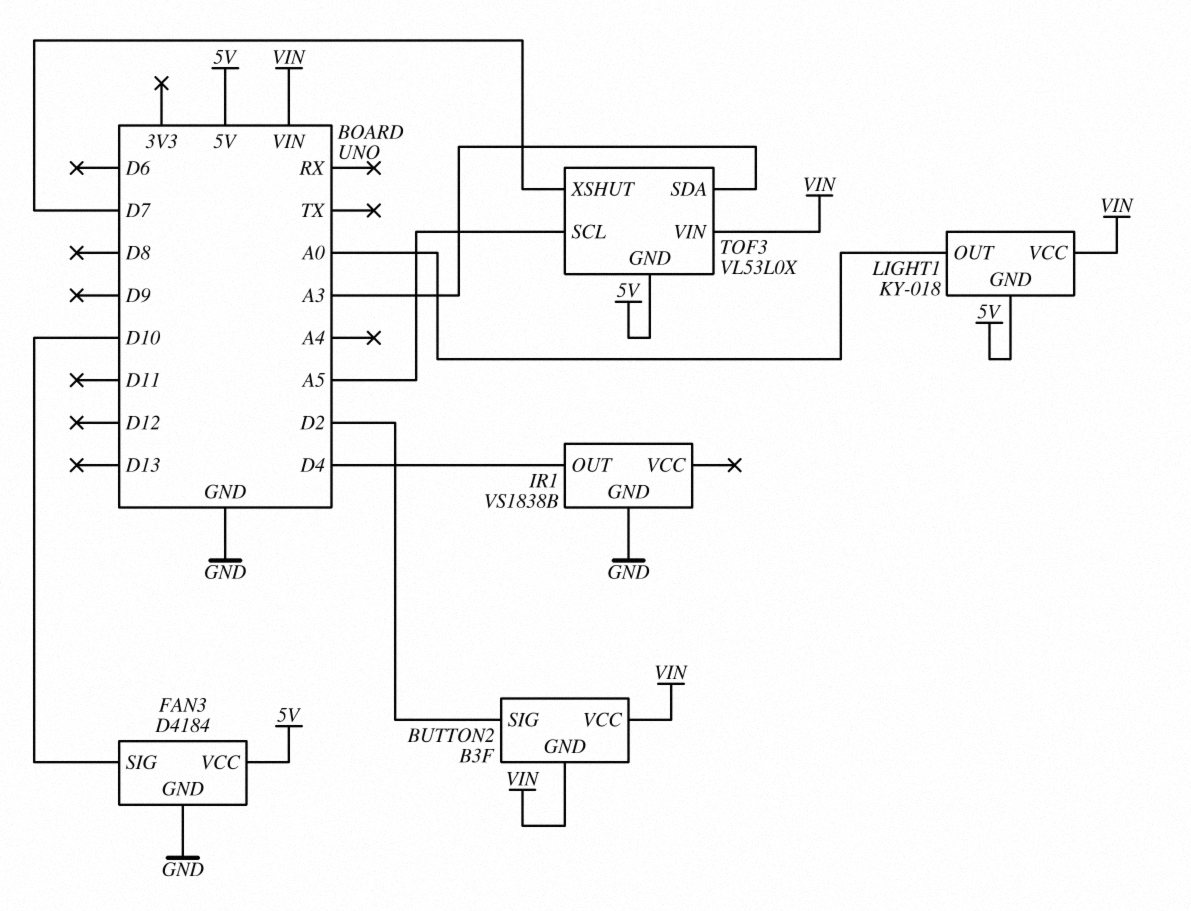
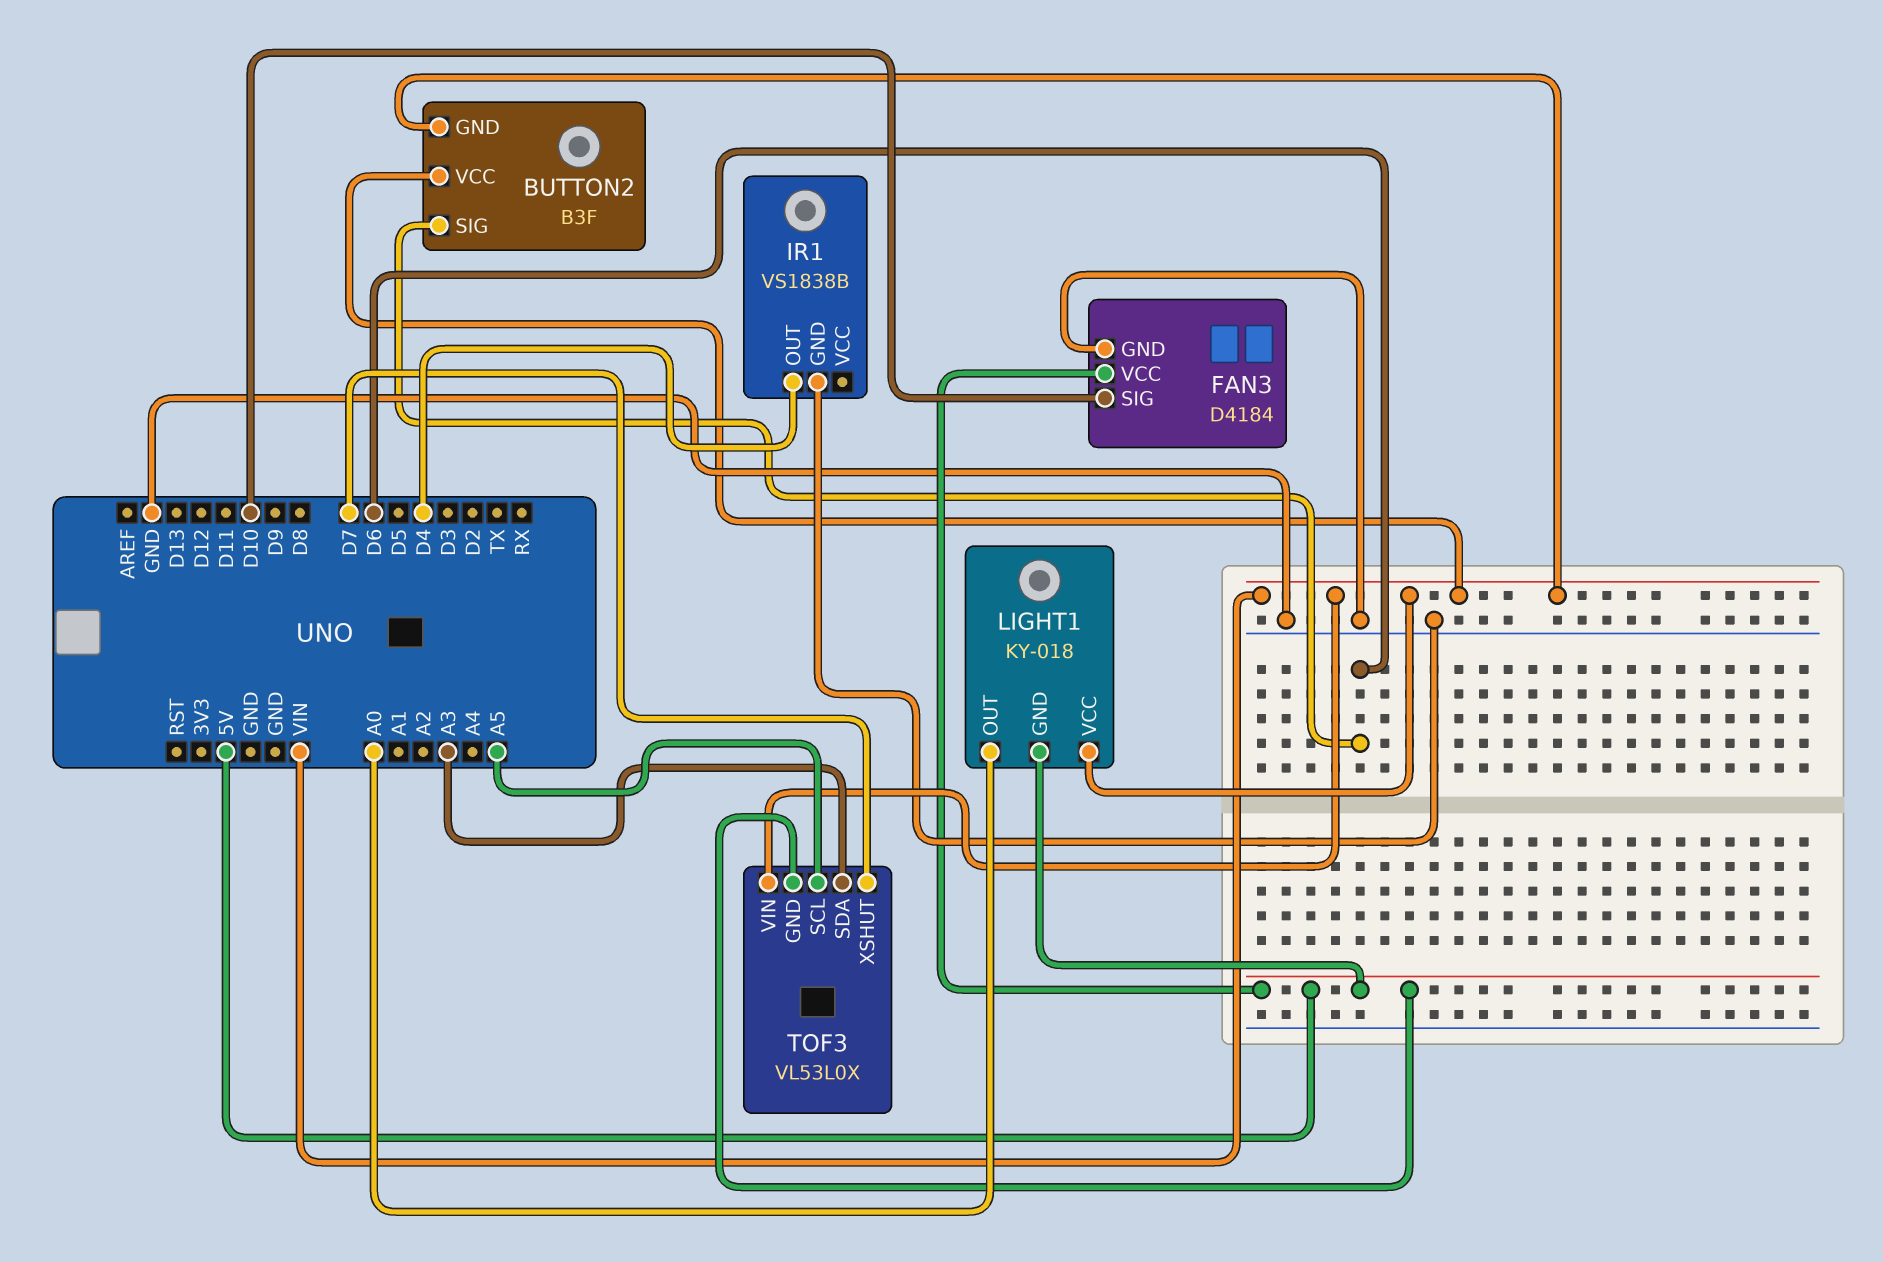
BUTTON2 pin SIG: D2 -> D6

